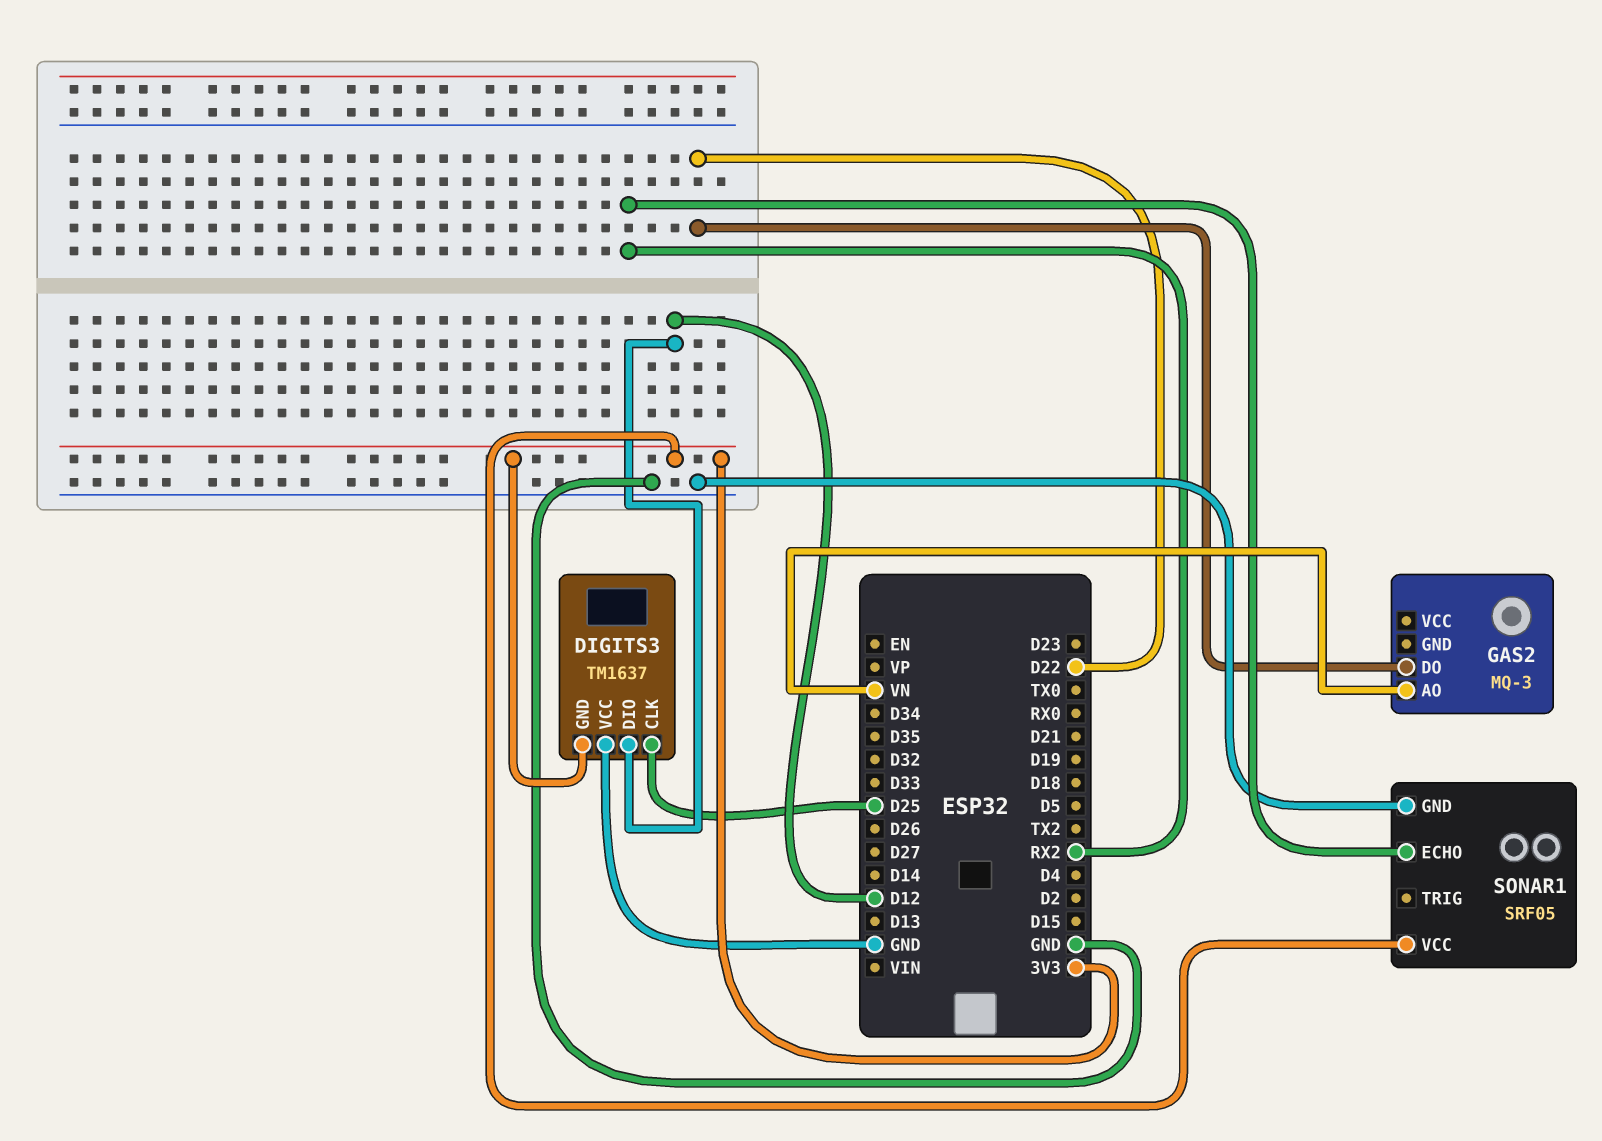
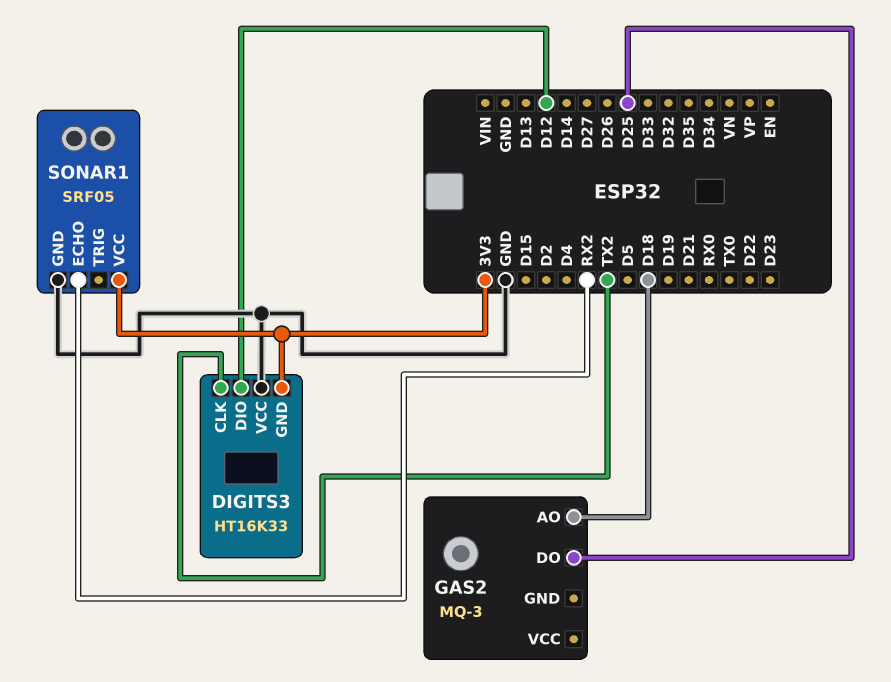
DIGITS3: TM1637 -> HT16K33
DIGITS3 pin CLK: D25 -> TX2
GAS2 pin AO: VN -> D18
GAS2 pin DO: D22 -> D25

